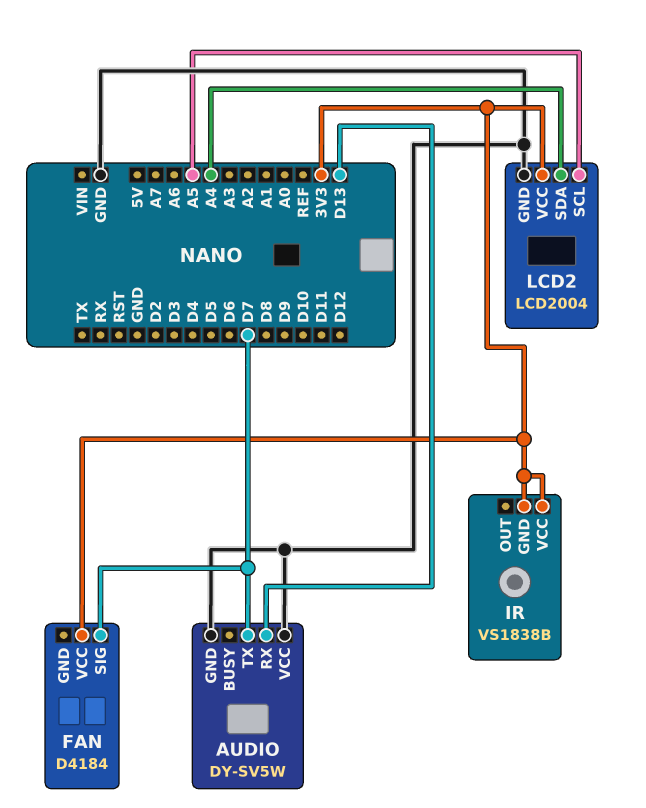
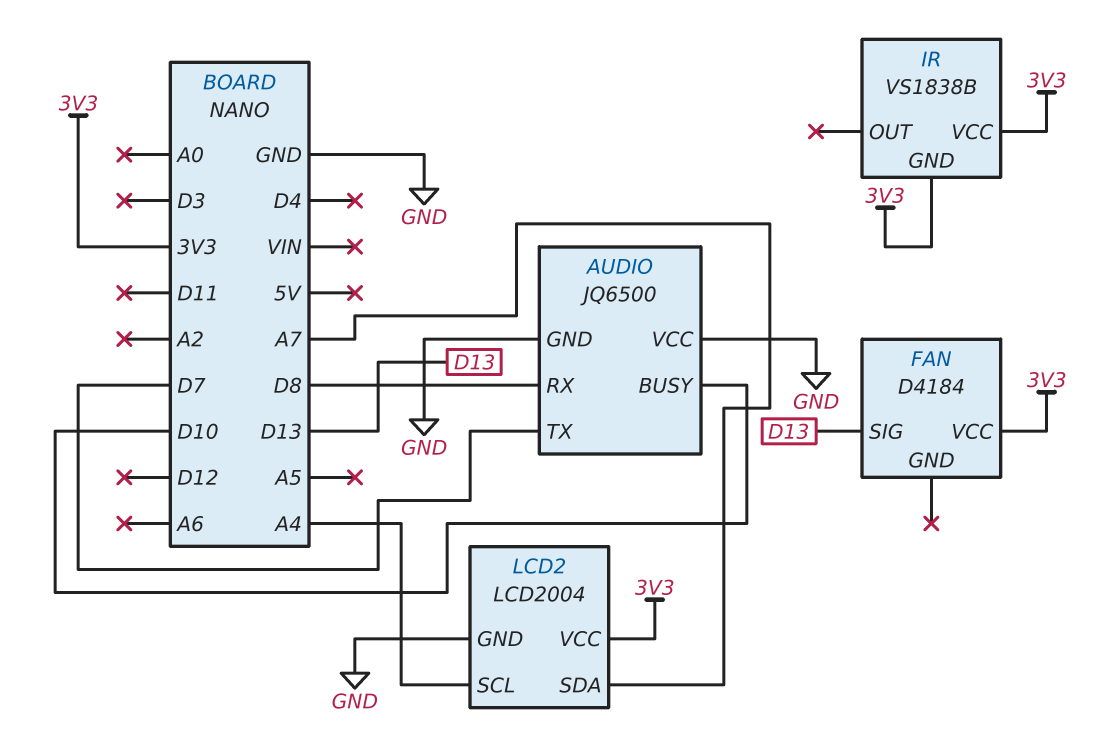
AUDIO: DY-SV5W -> JQ6500
AUDIO pin BUSY: none -> D10
AUDIO pin RX: D13 -> D8
FAN pin SIG: D7 -> D13
LCD2 pin SCL: A5 -> A4
LCD2 pin SDA: A4 -> A7

